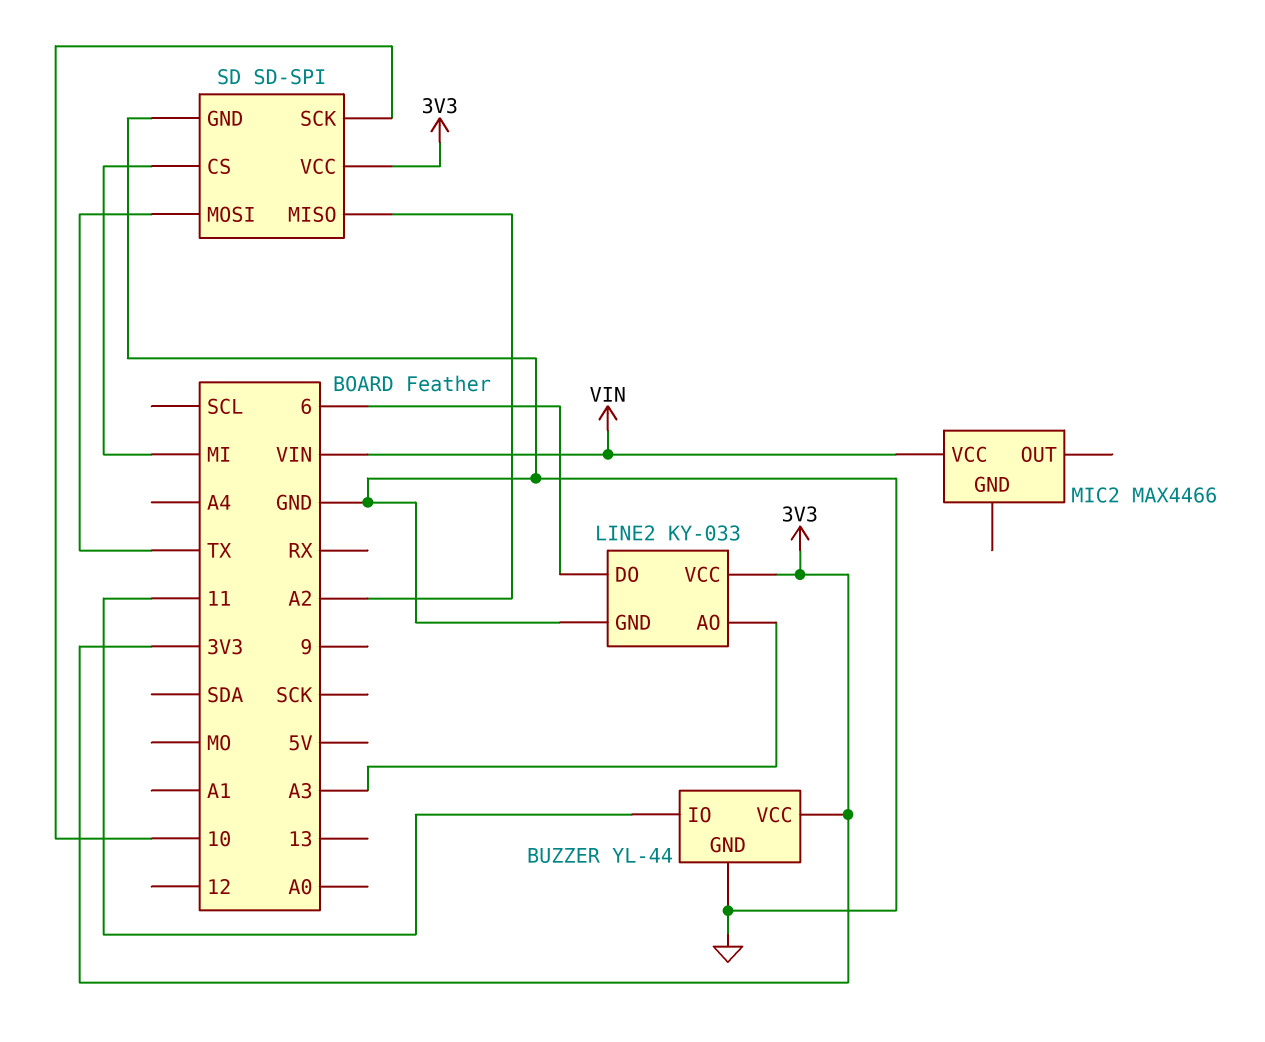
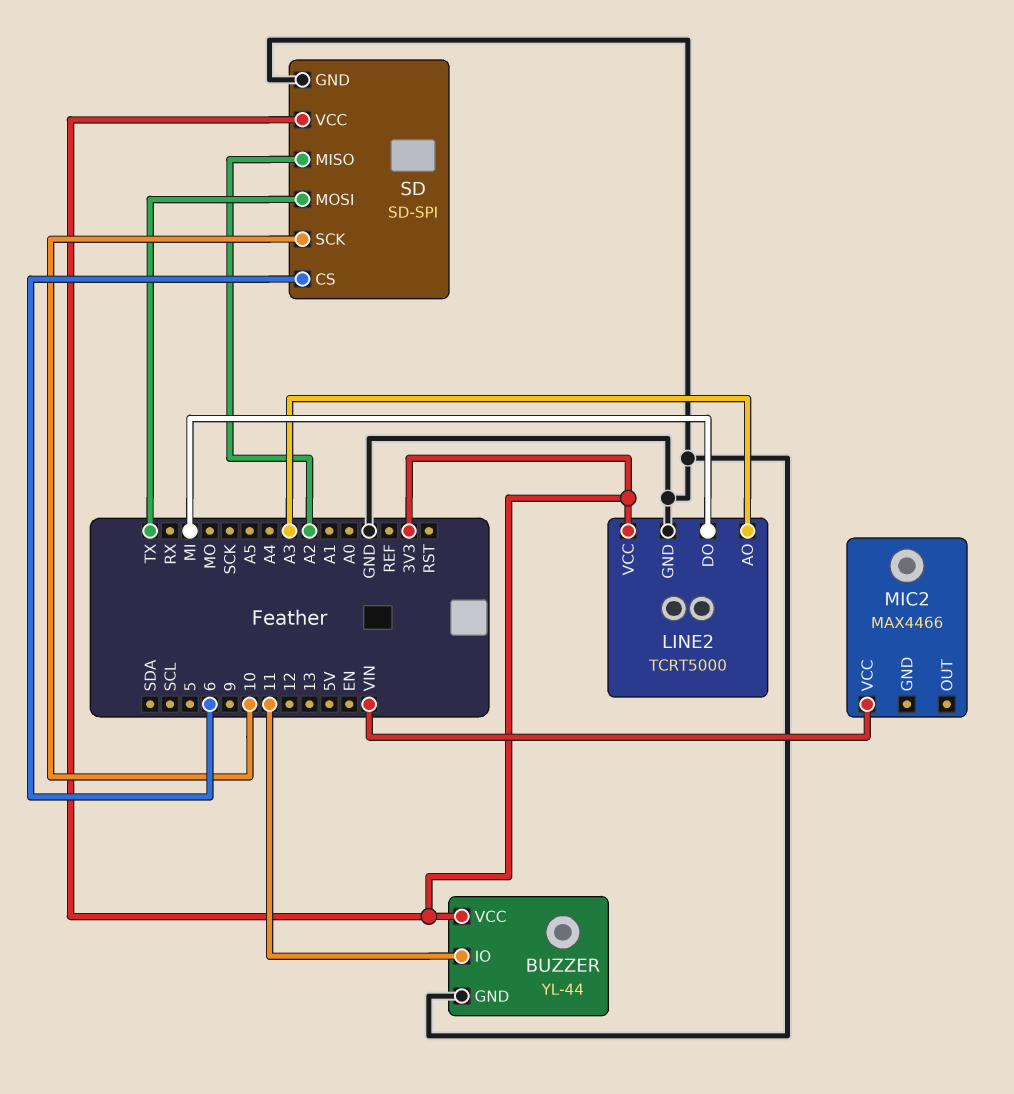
LINE2: KY-033 -> TCRT5000
LINE2 pin DO: 6 -> MI
SD pin CS: MI -> 6

